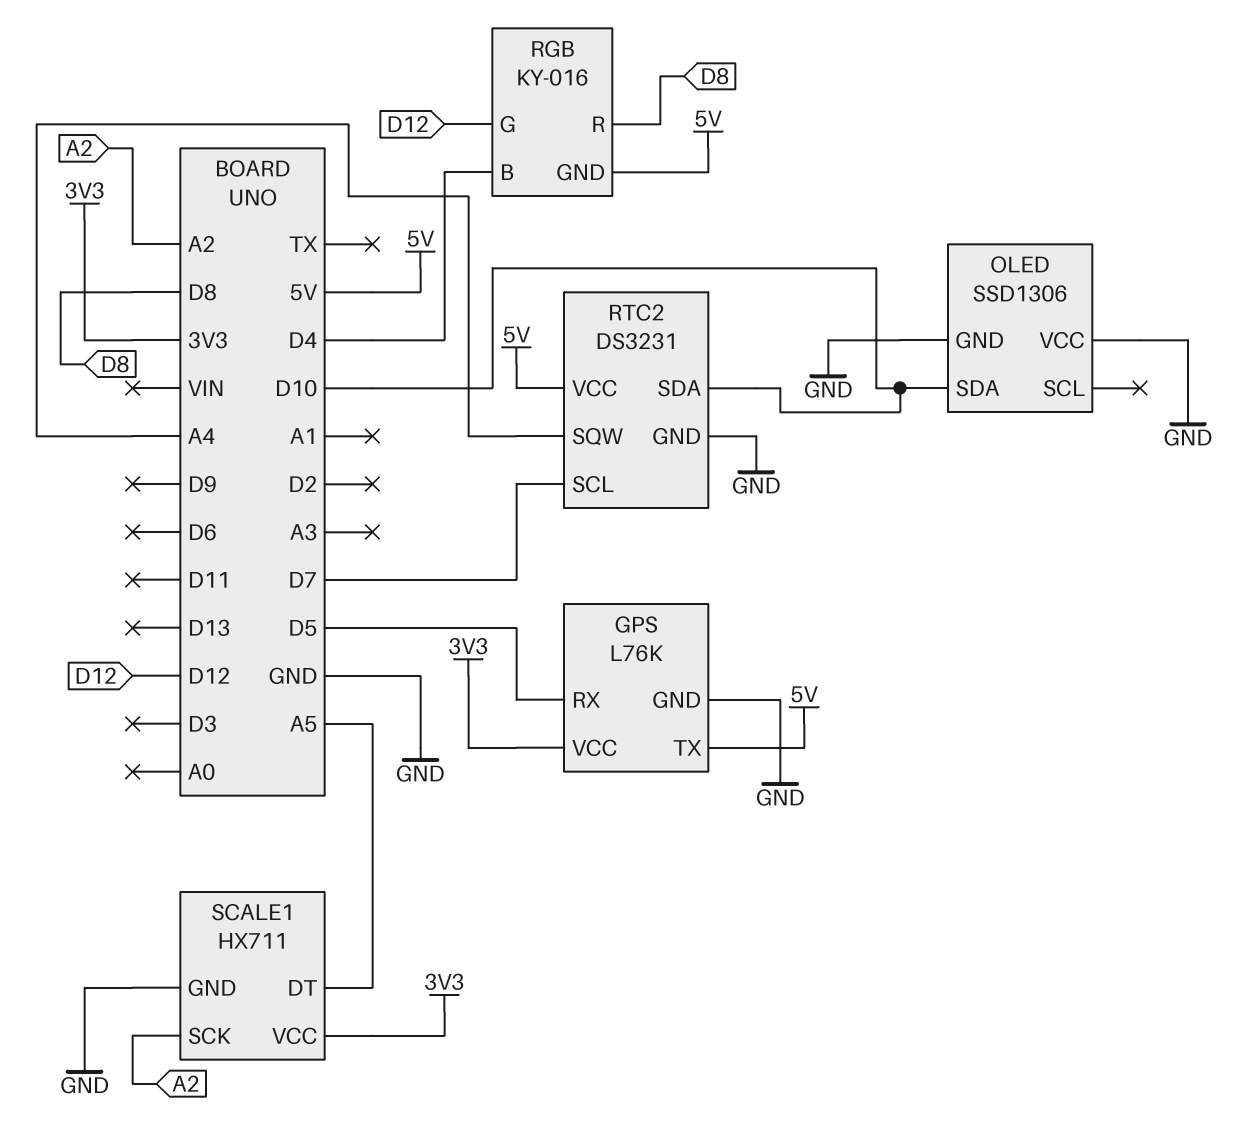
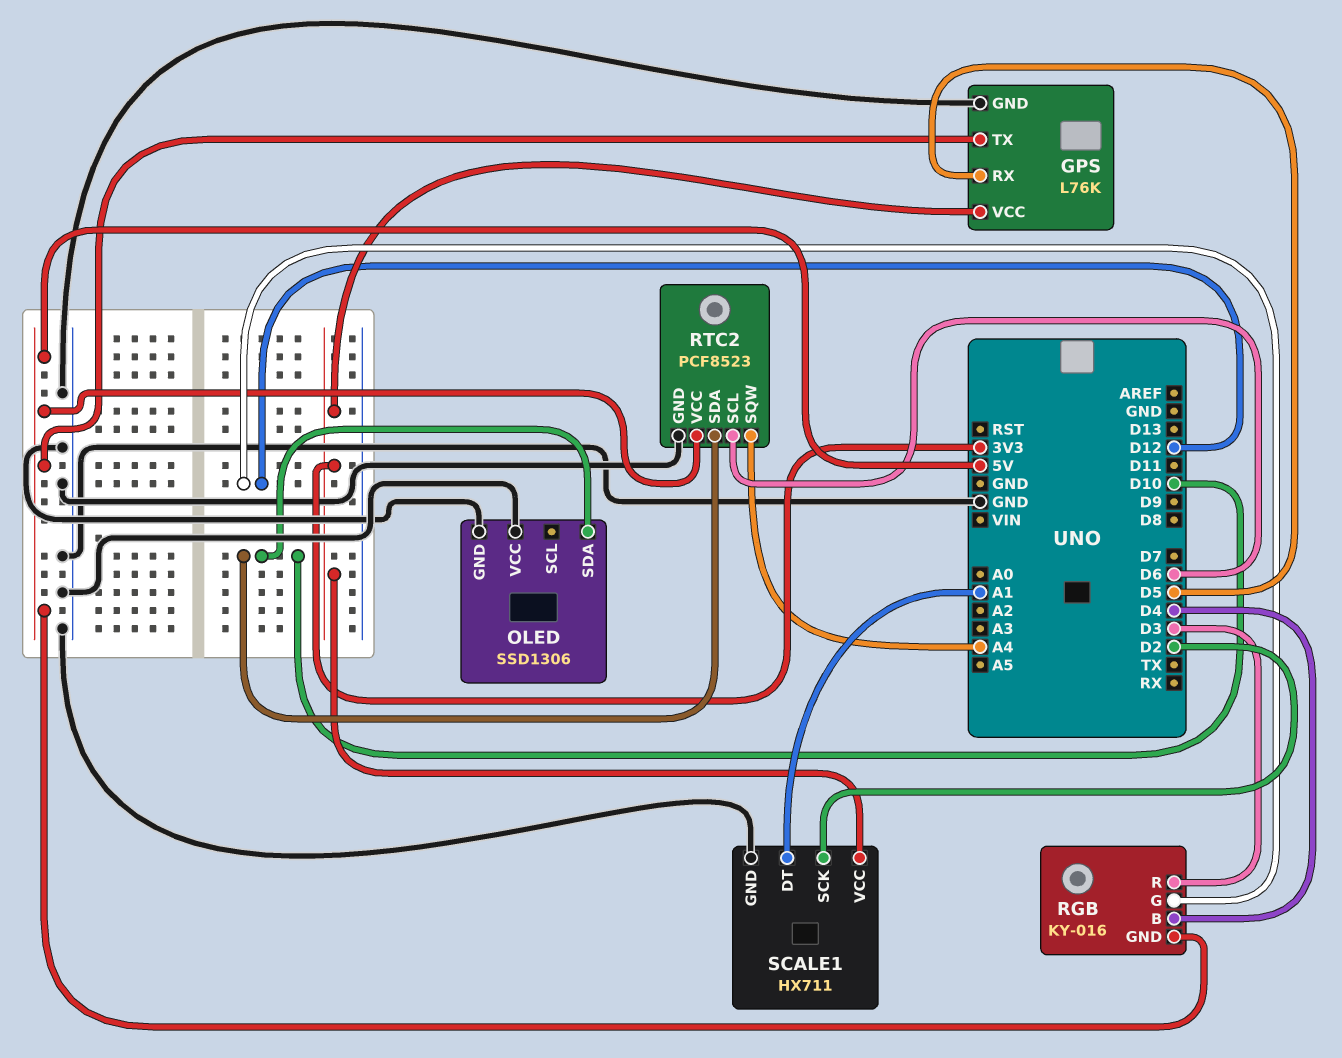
RGB pin R: D8 -> D3
RTC2: DS3231 -> PCF8523
RTC2 pin SCL: D7 -> D6
SCALE1 pin DT: A5 -> A1
SCALE1 pin SCK: A2 -> D2

